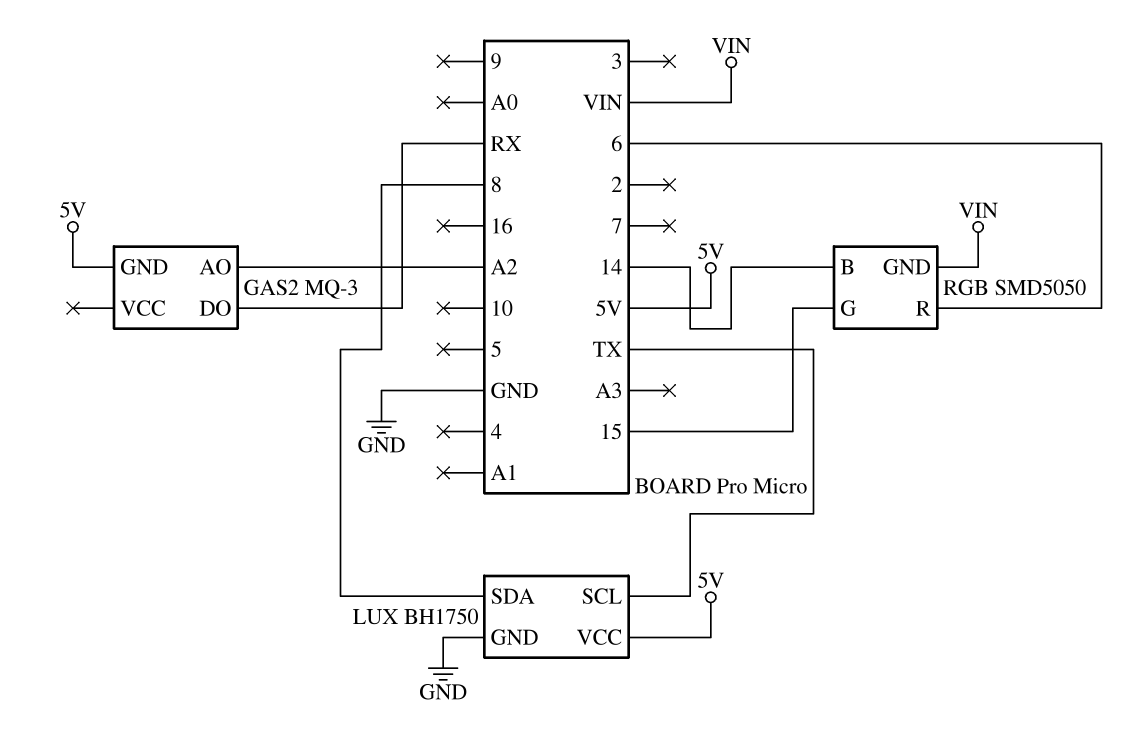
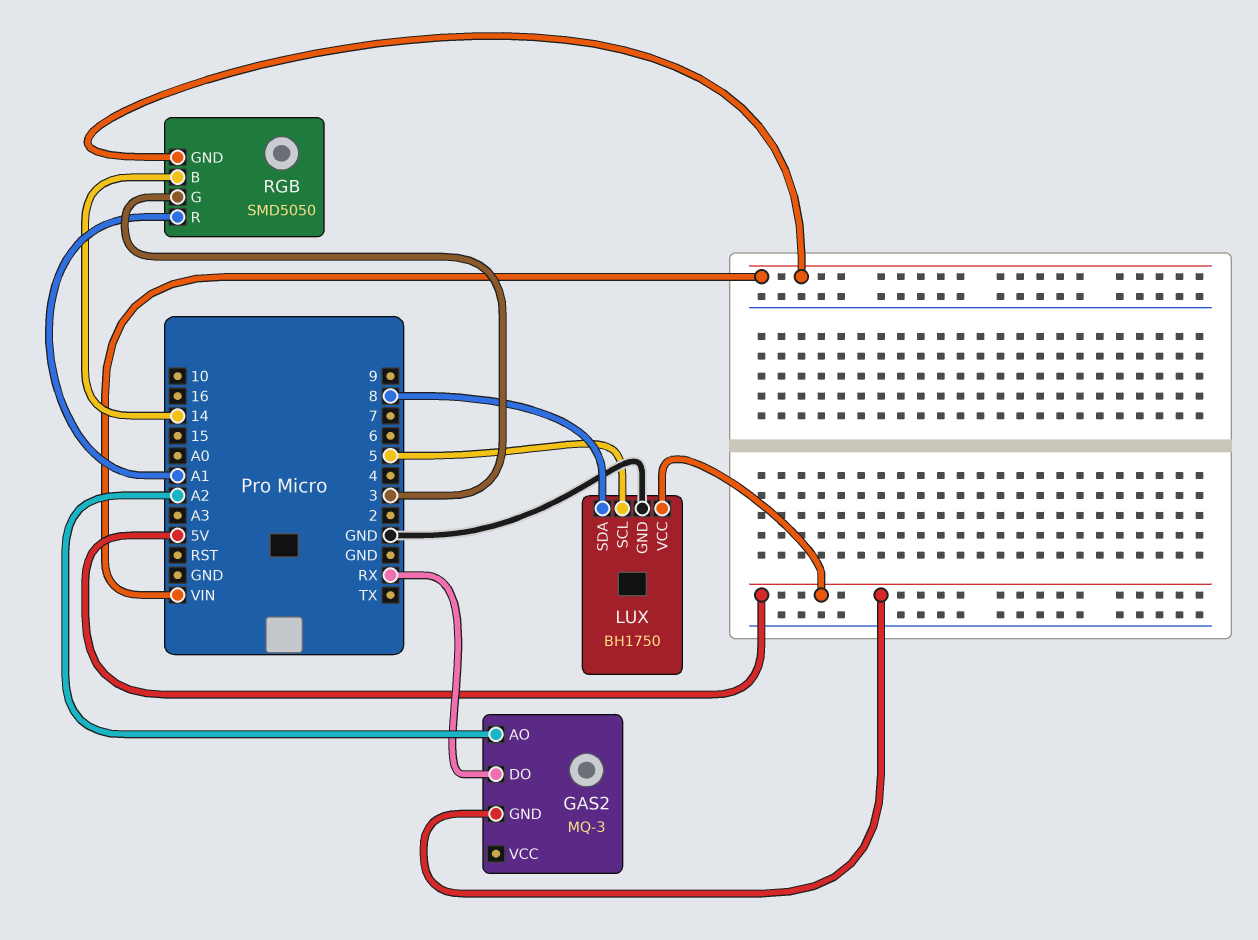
LUX pin SCL: TX -> 5
RGB pin G: 15 -> 3
RGB pin R: 6 -> A1

